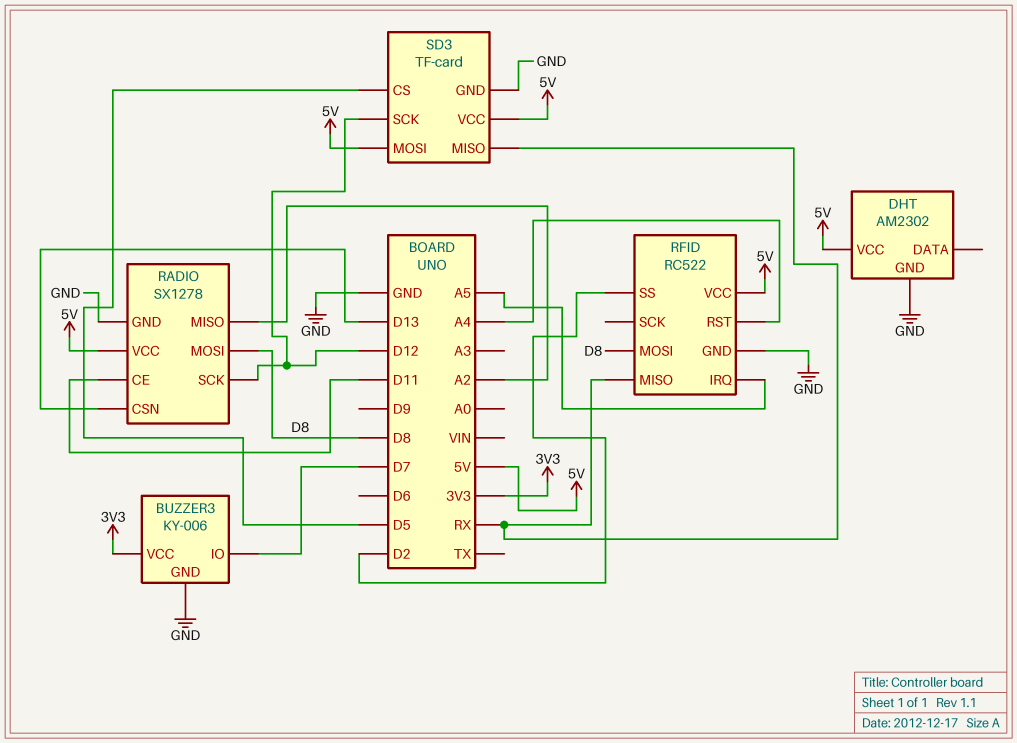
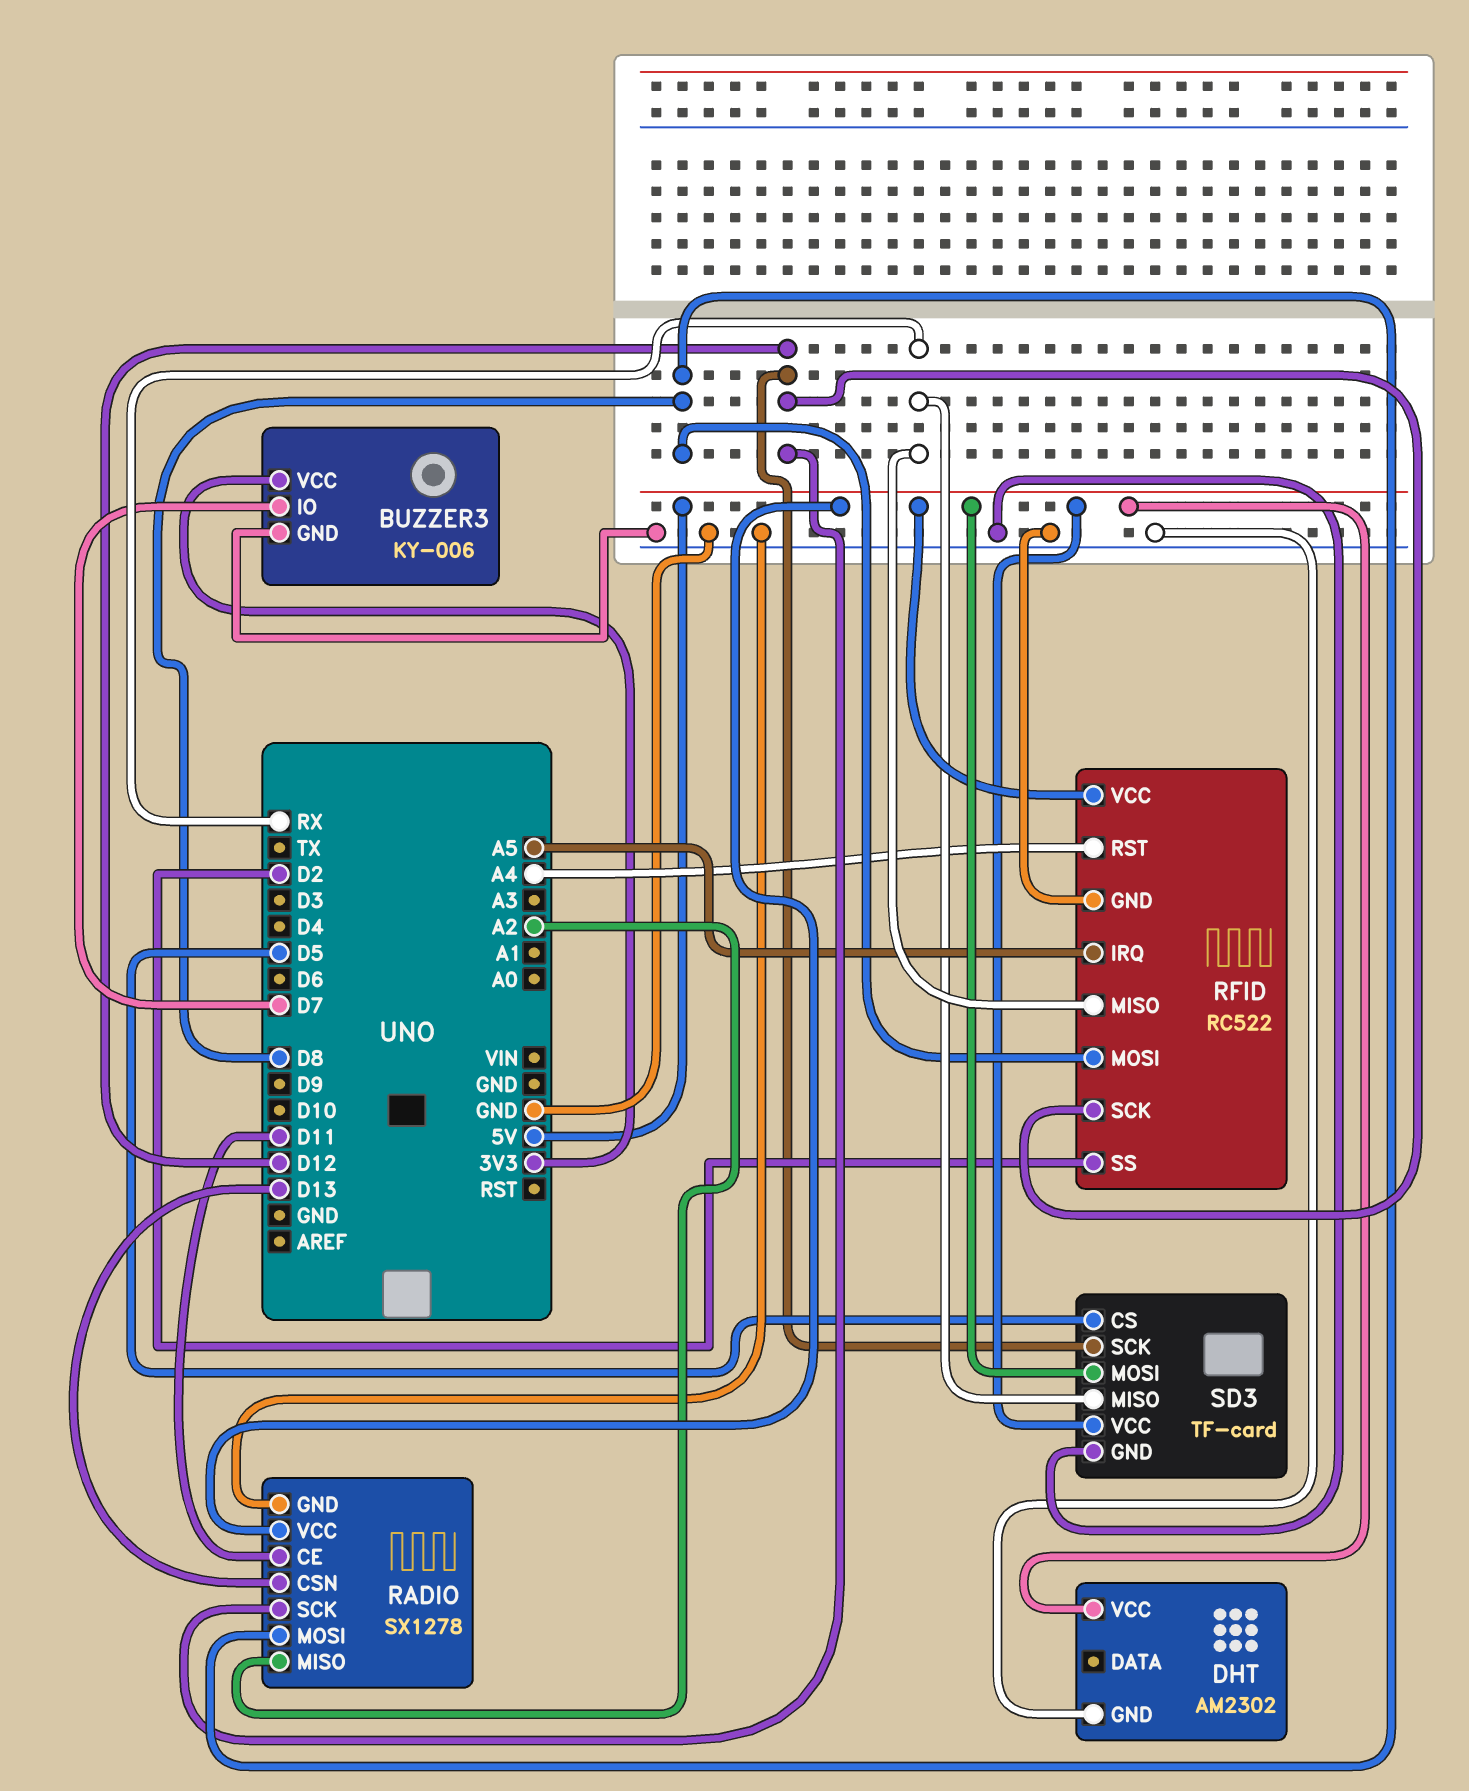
RFID pin SCK: none -> D12

